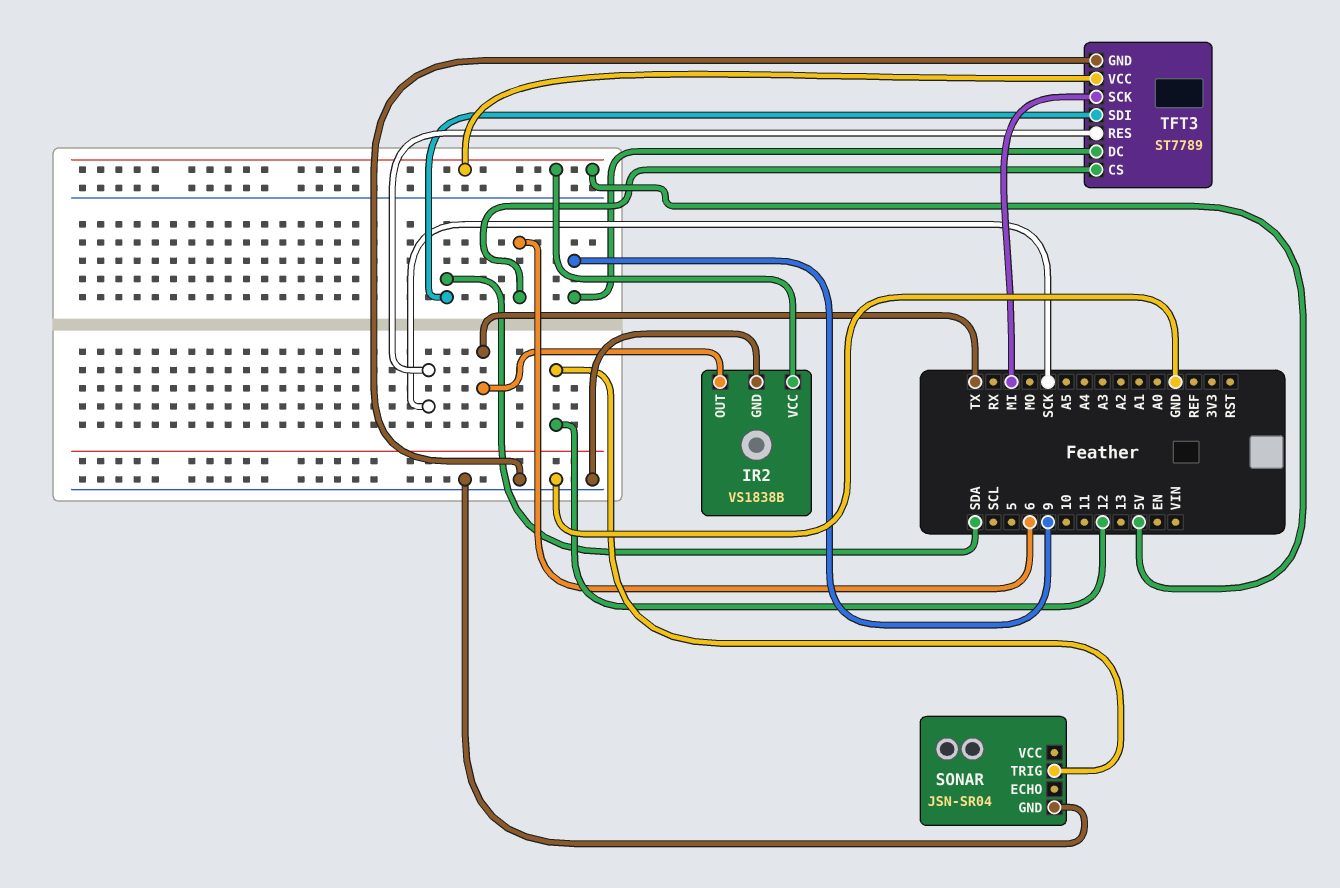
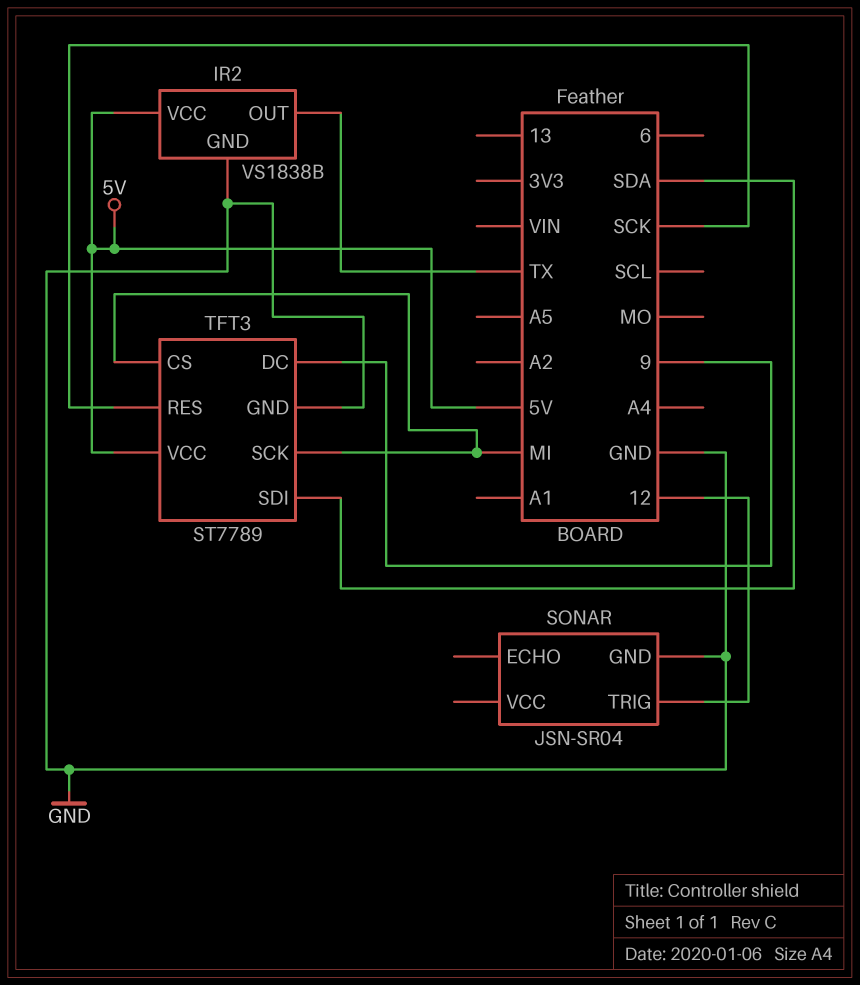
TFT3 pin CS: 6 -> MI

